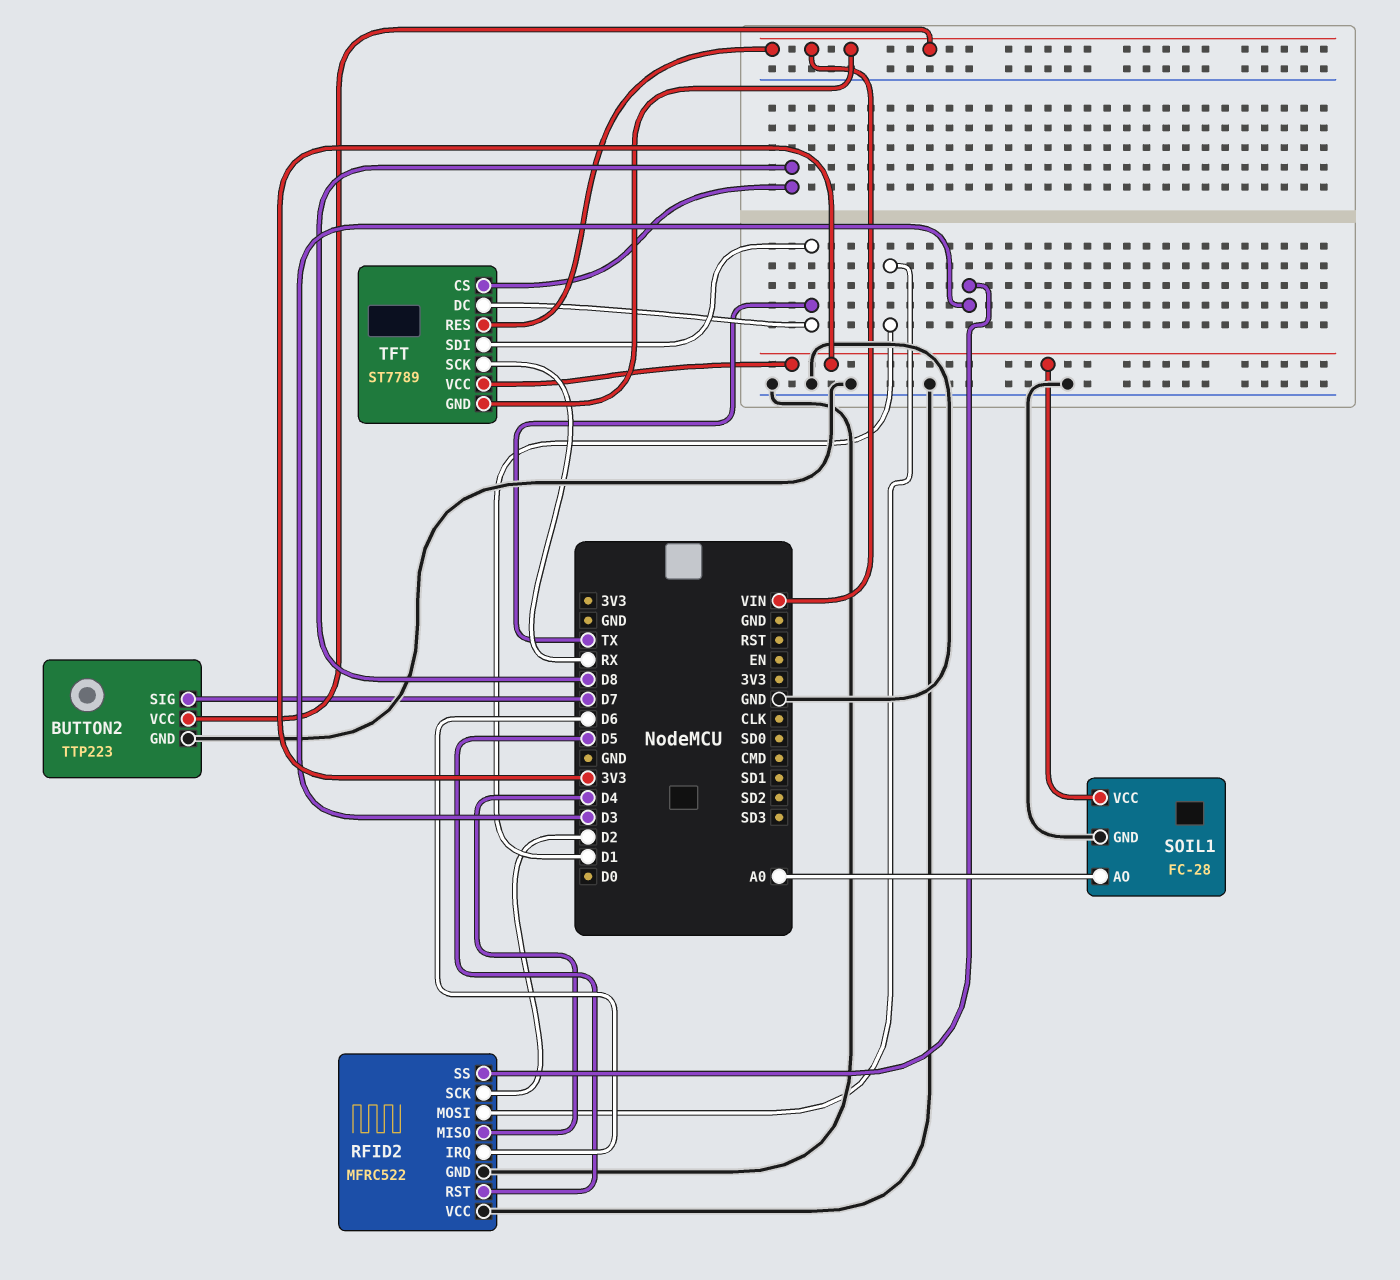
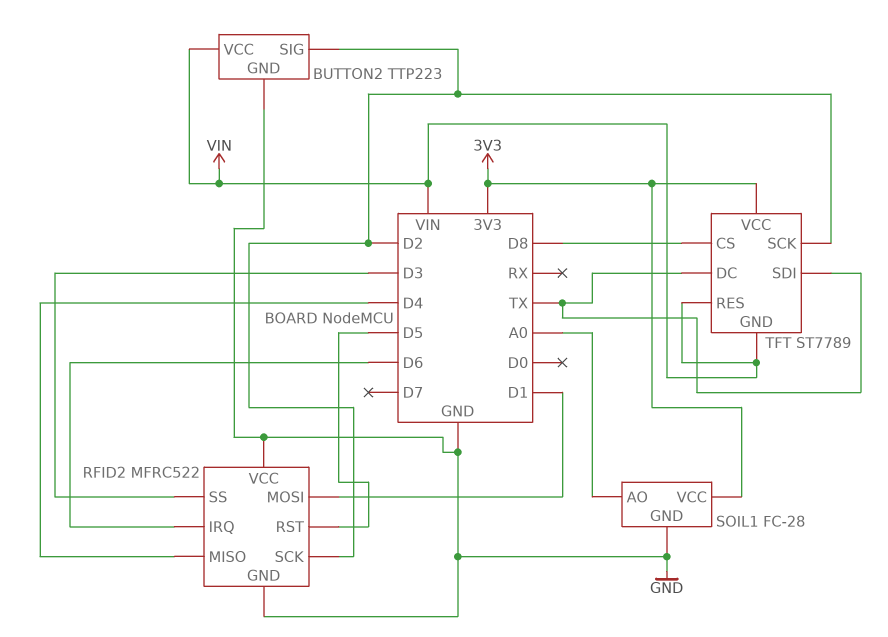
BUTTON2 pin SIG: D7 -> D2
TFT pin SCK: RX -> D2

